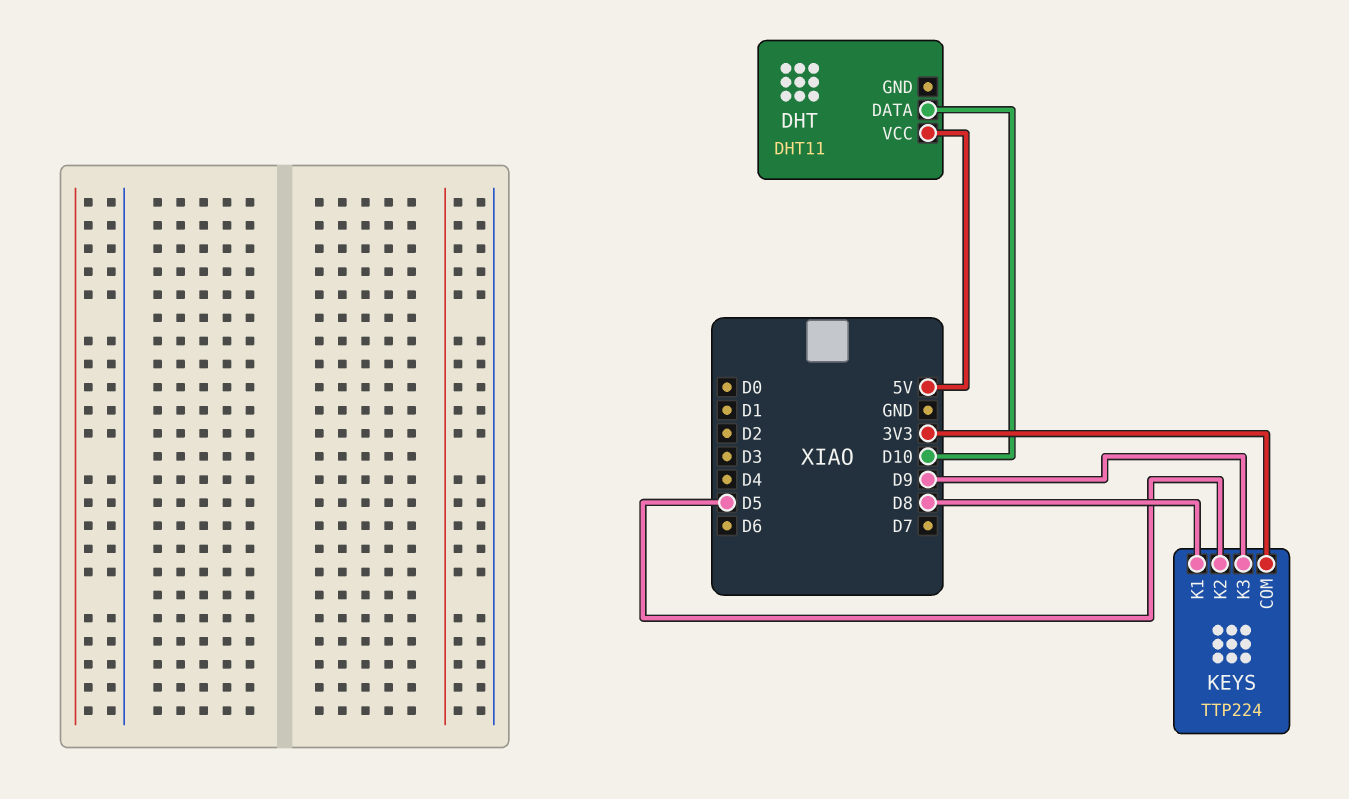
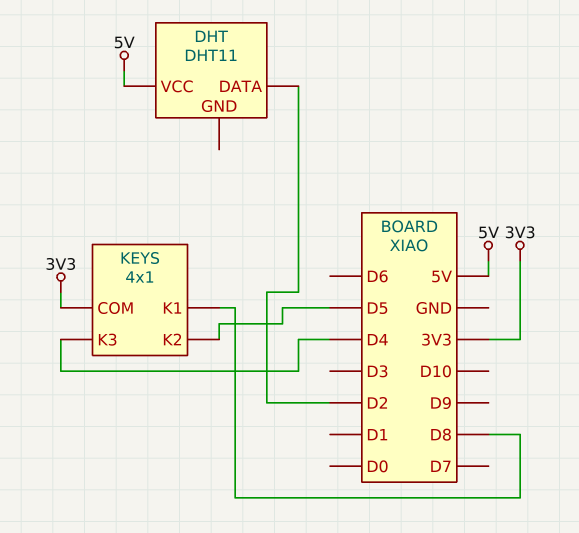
DHT pin DATA: D10 -> D2
KEYS: TTP224 -> 4x1
KEYS pin K3: D9 -> D4

